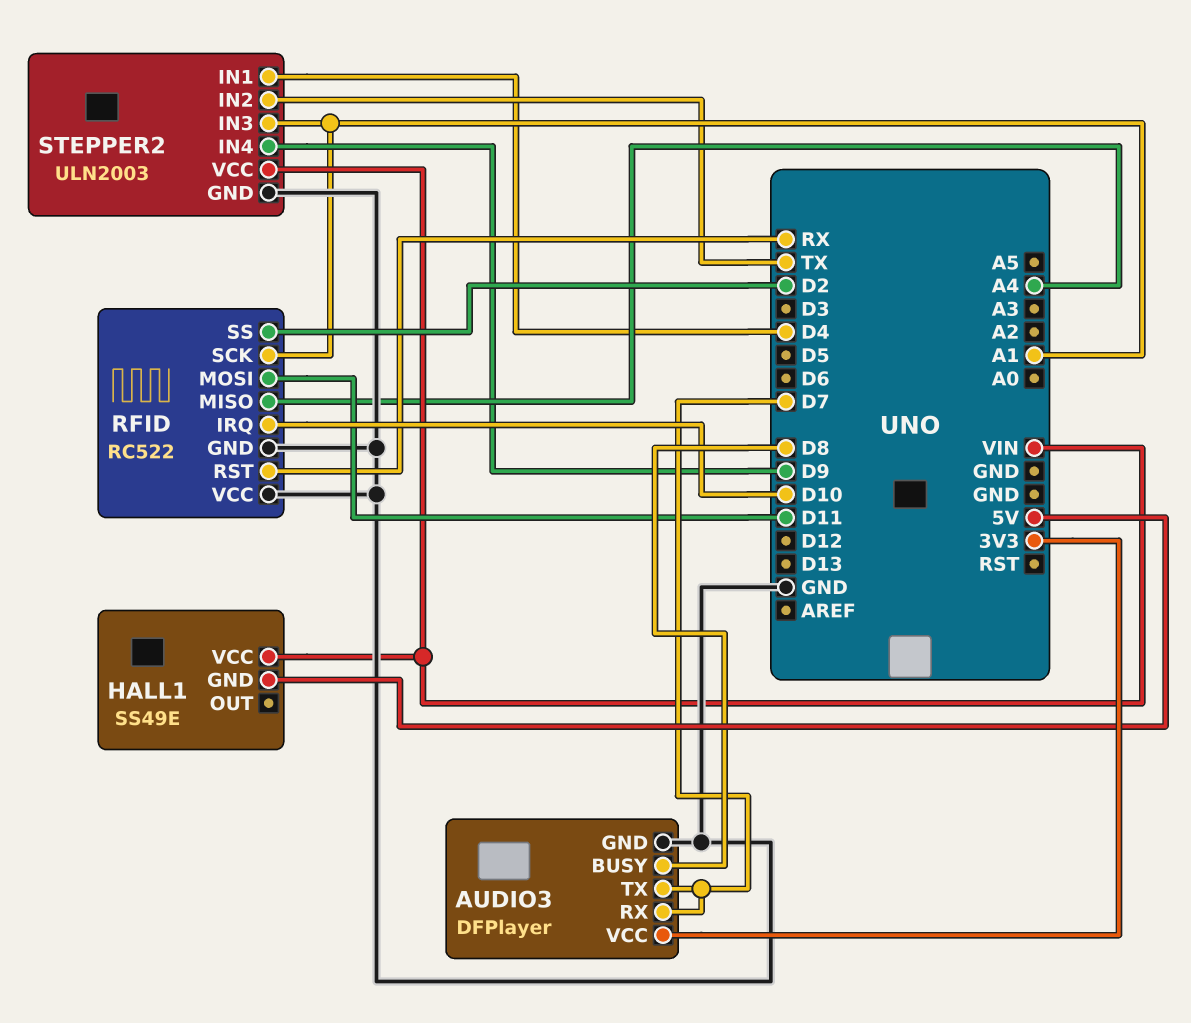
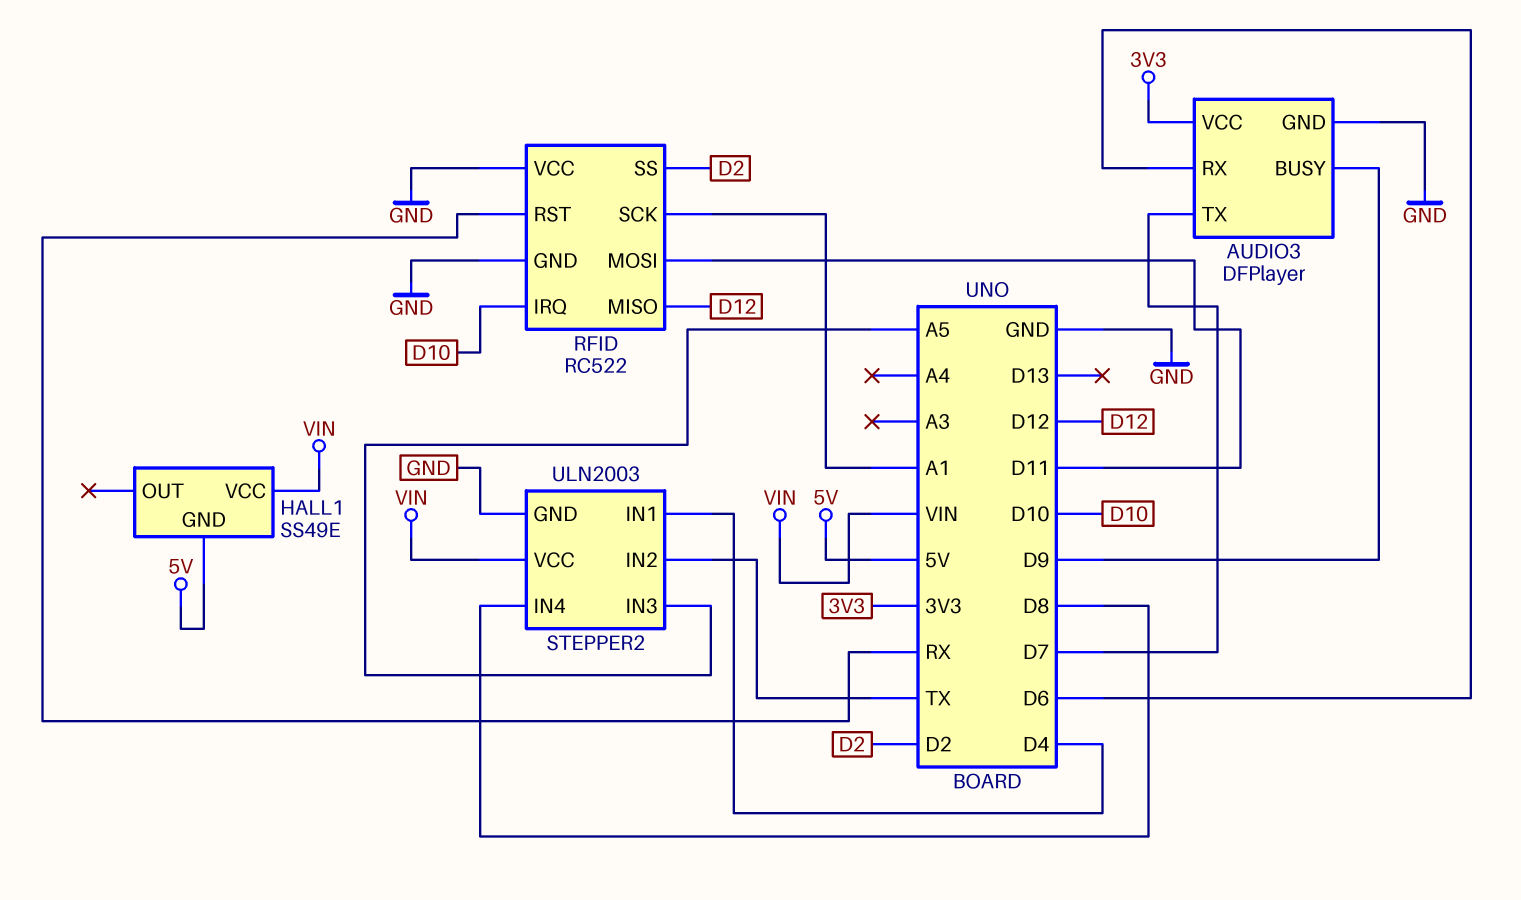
AUDIO3 pin BUSY: D8 -> D9
AUDIO3 pin RX: D7 -> D6
RFID pin MISO: A4 -> D12
STEPPER2 pin IN3: A1 -> A5
STEPPER2 pin IN4: D9 -> D8

